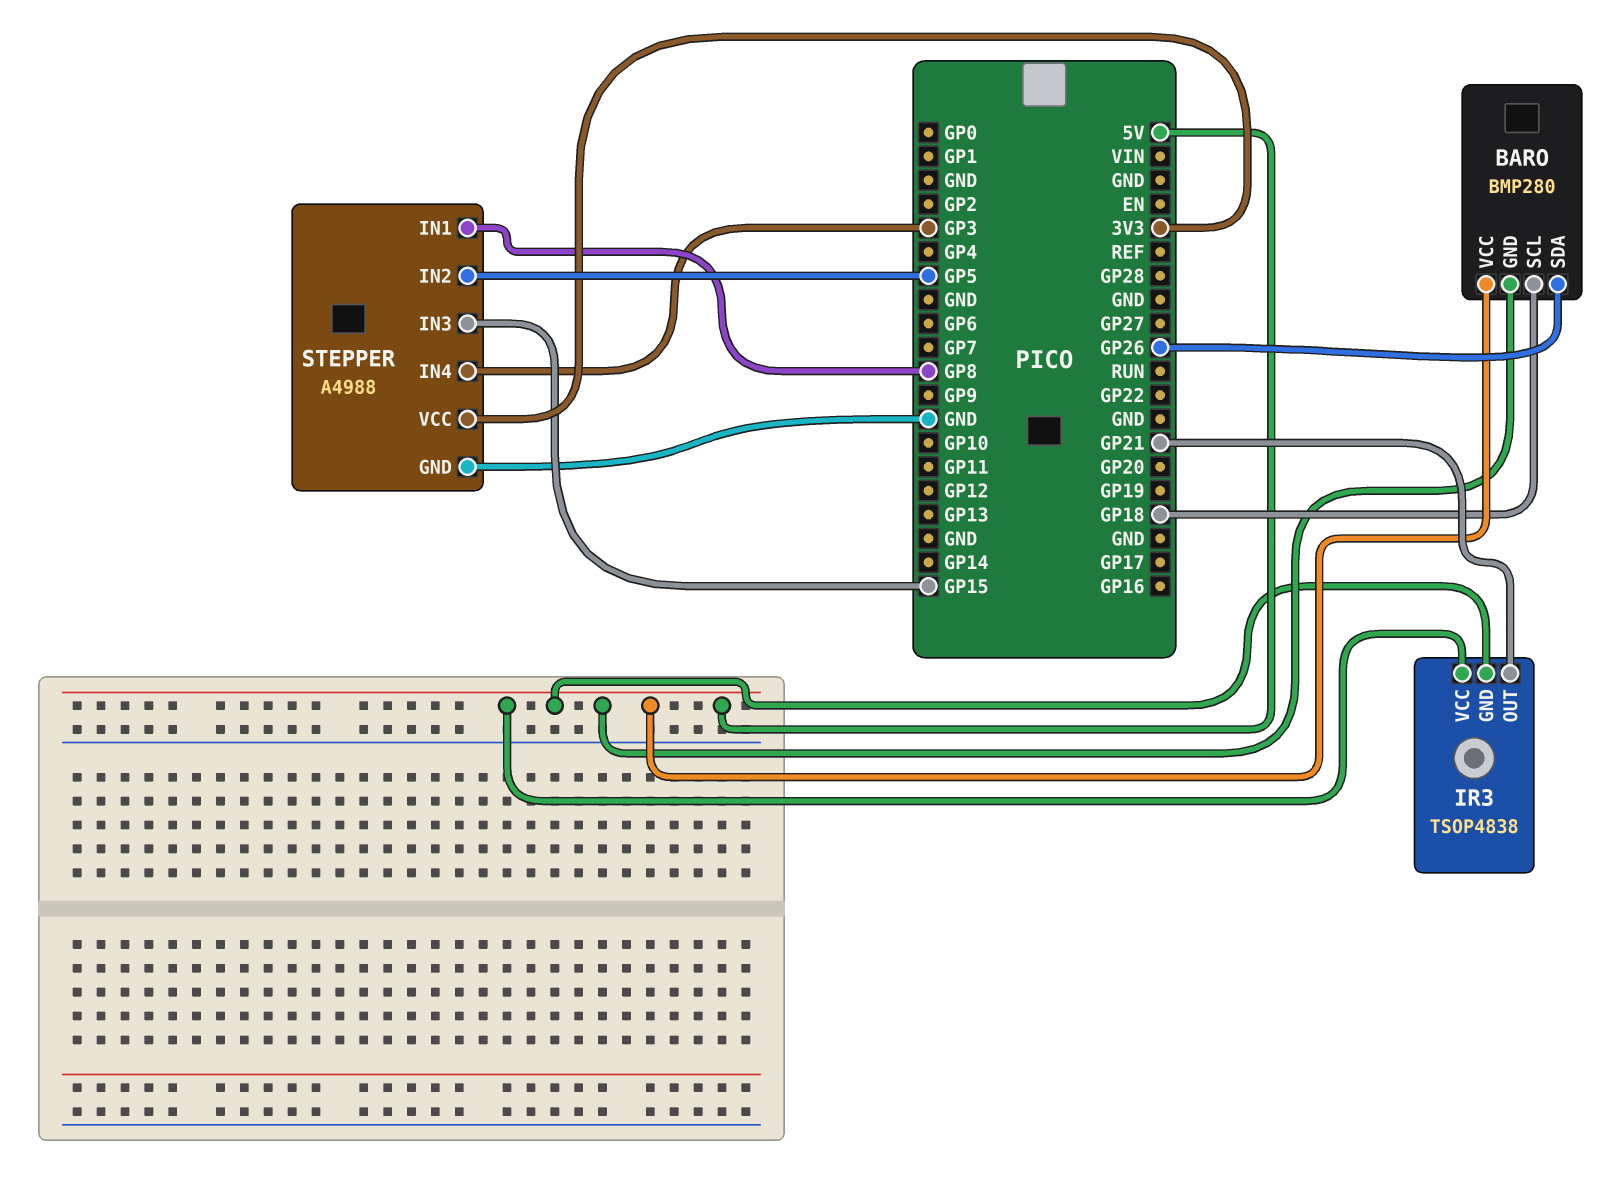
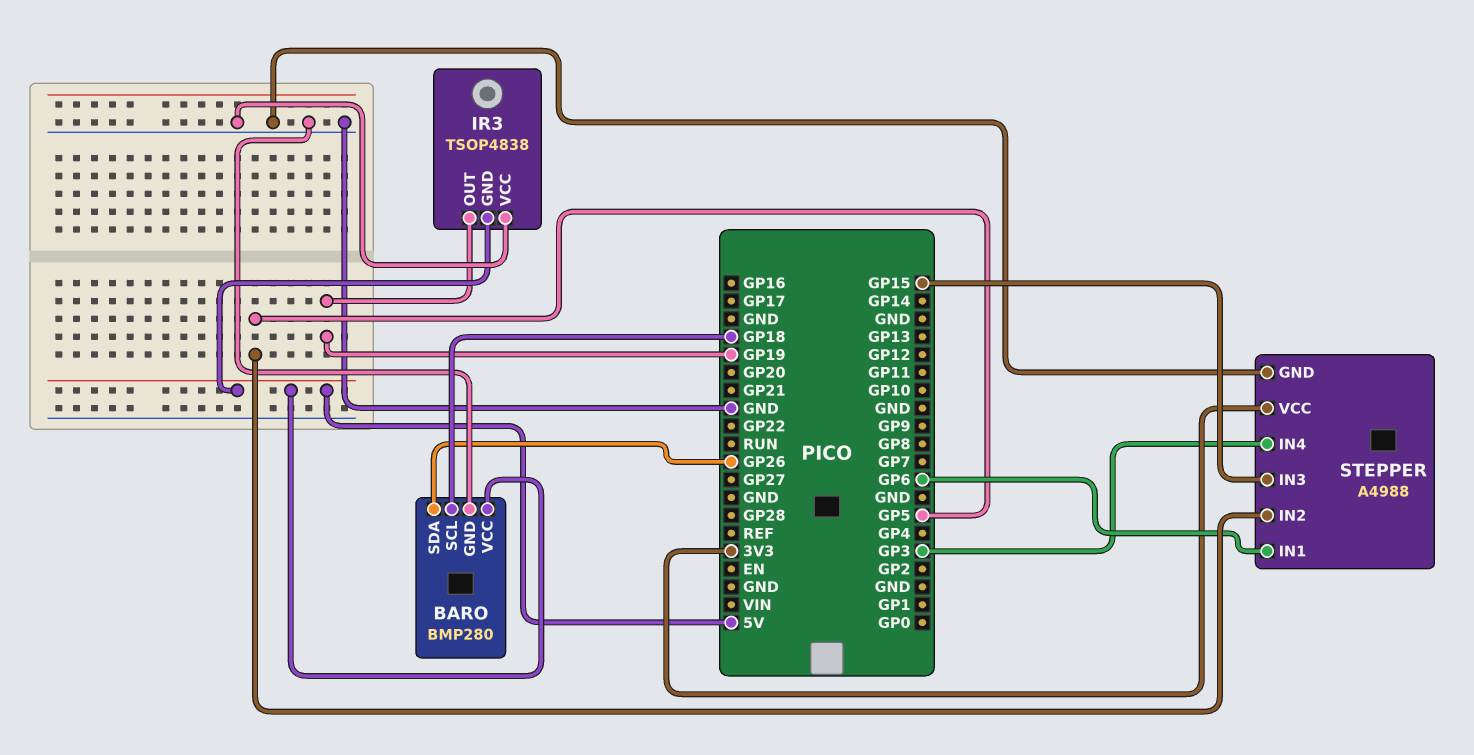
BARO pin GND: 5V -> GND
IR3 pin OUT: GP21 -> GP19
IR3 pin VCC: 5V -> GND
STEPPER pin IN1: GP8 -> GP6

